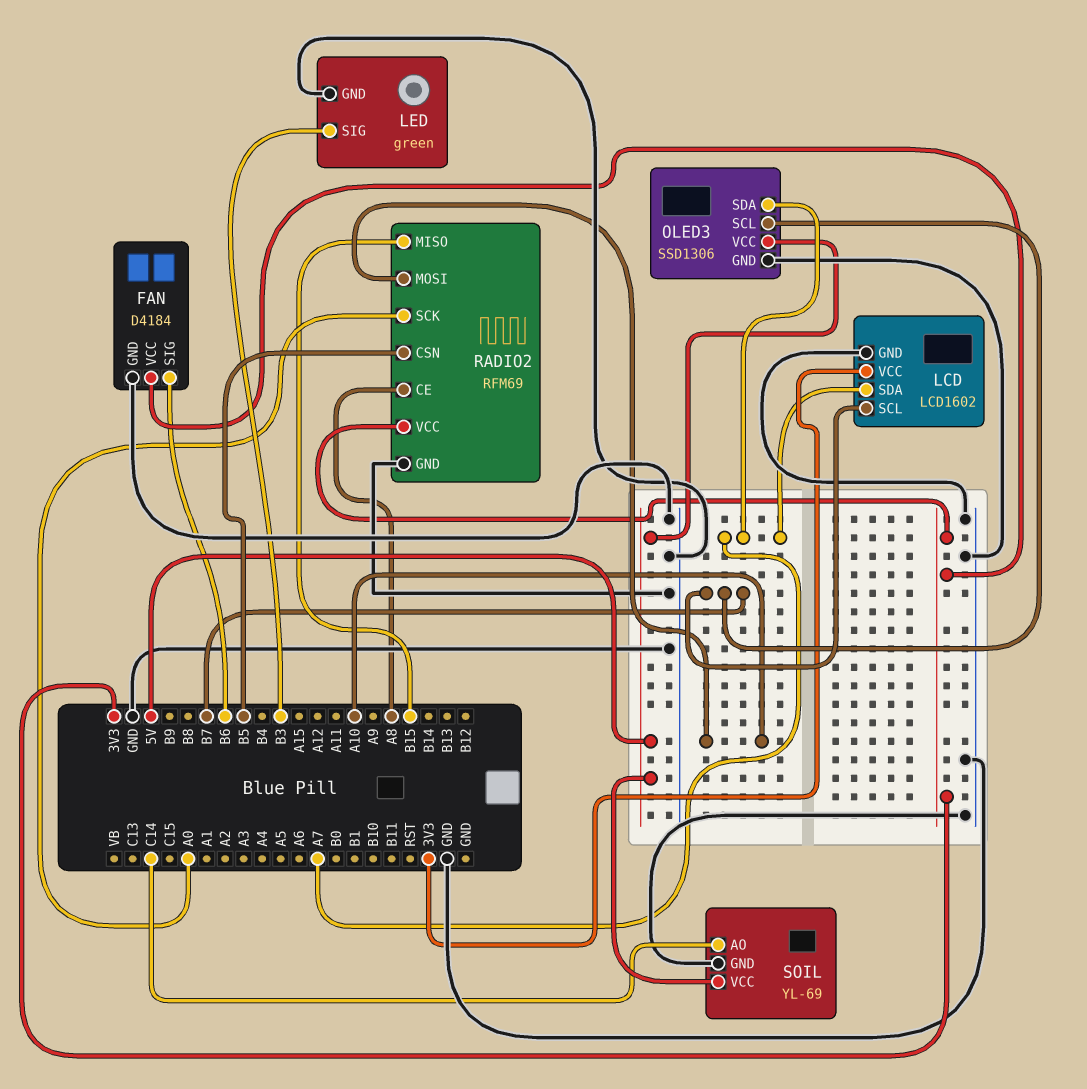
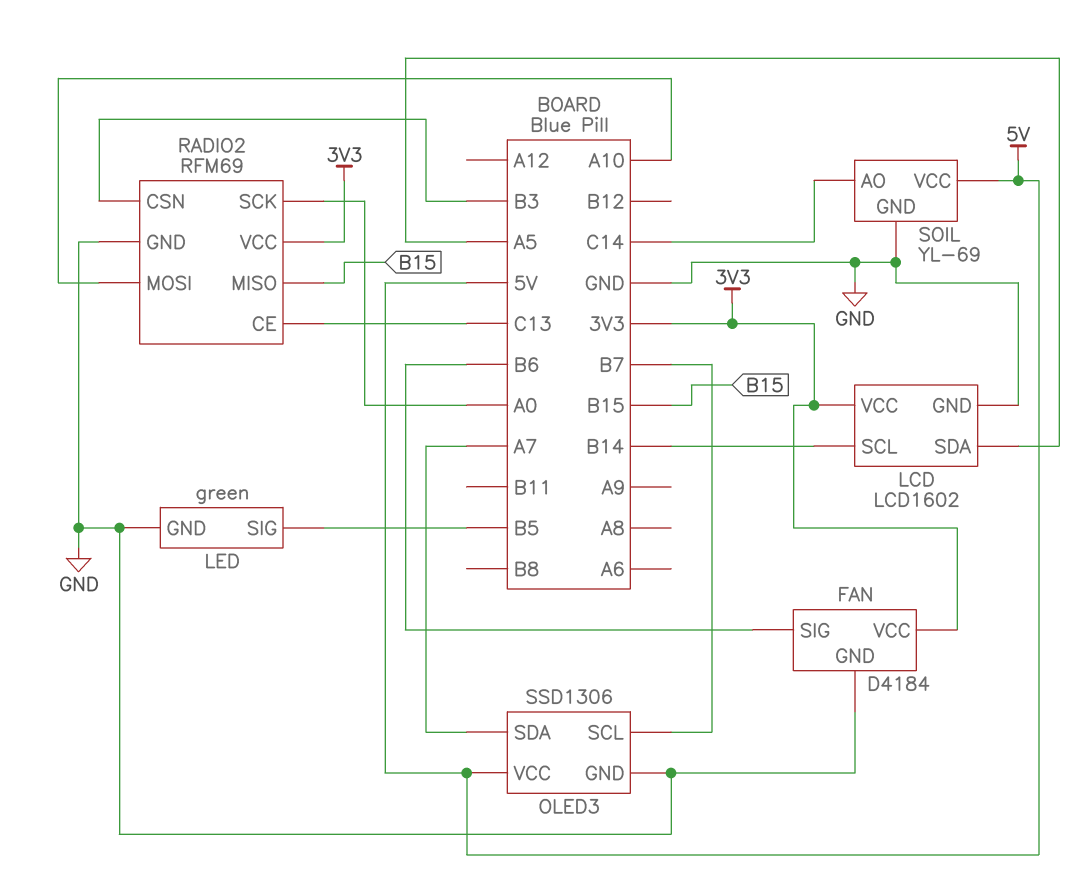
LCD pin SCL: B7 -> B14
LCD pin SDA: A7 -> A5
LED pin SIG: B3 -> B5
RADIO2 pin CE: A8 -> C13
RADIO2 pin CSN: B5 -> B3

